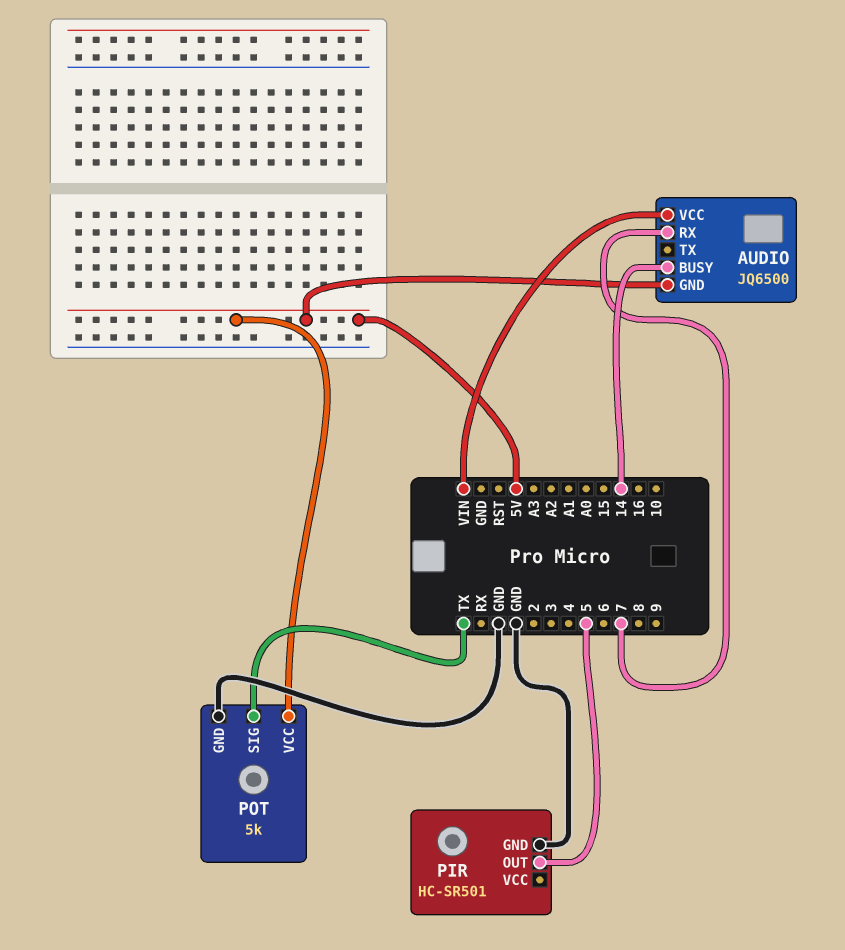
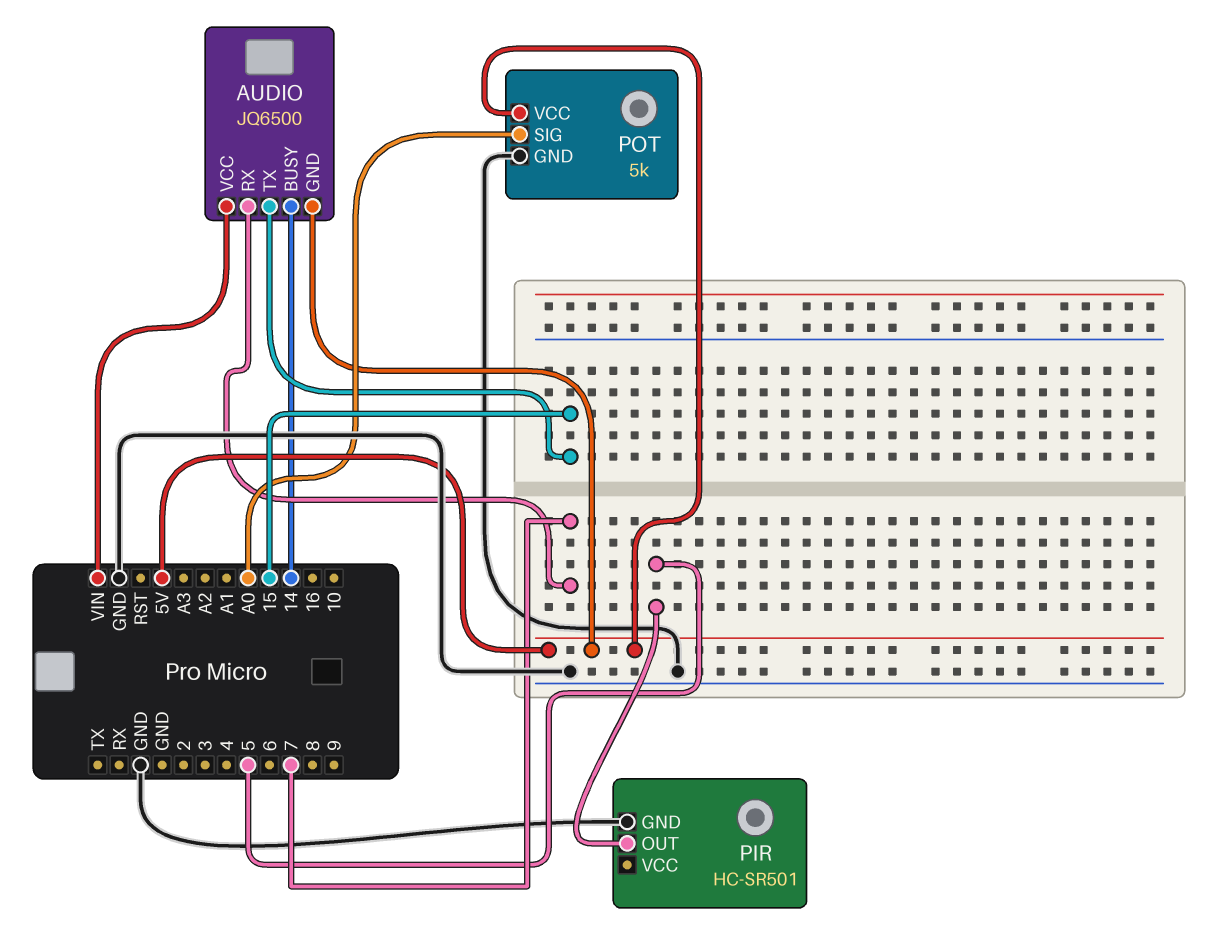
AUDIO pin TX: none -> 15
POT pin SIG: TX -> A0

